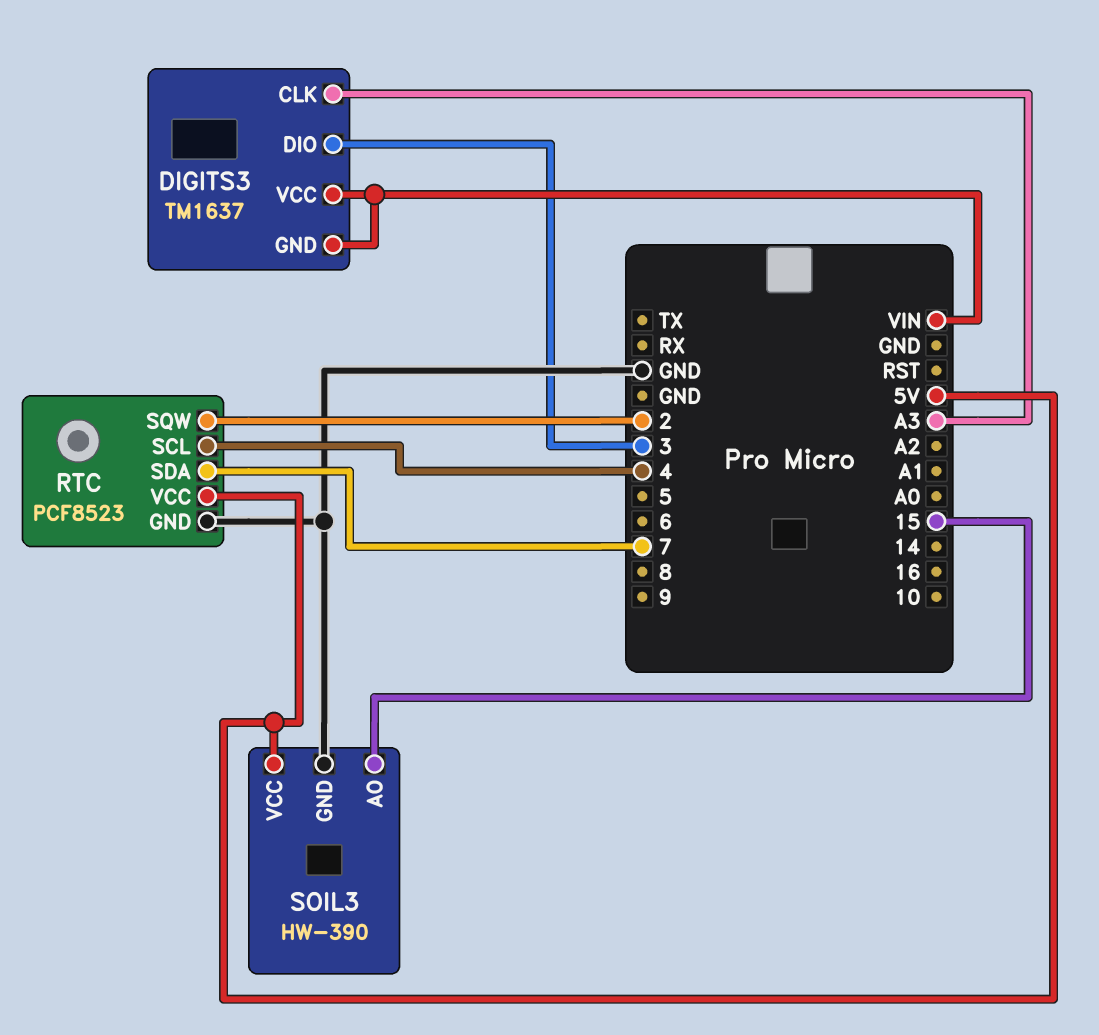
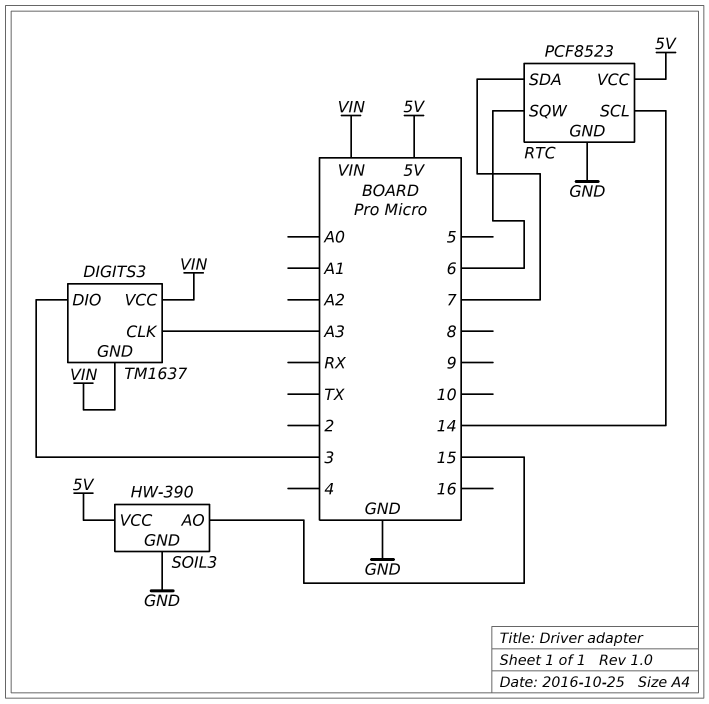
RTC pin SCL: 4 -> 14
RTC pin SQW: 2 -> 6

